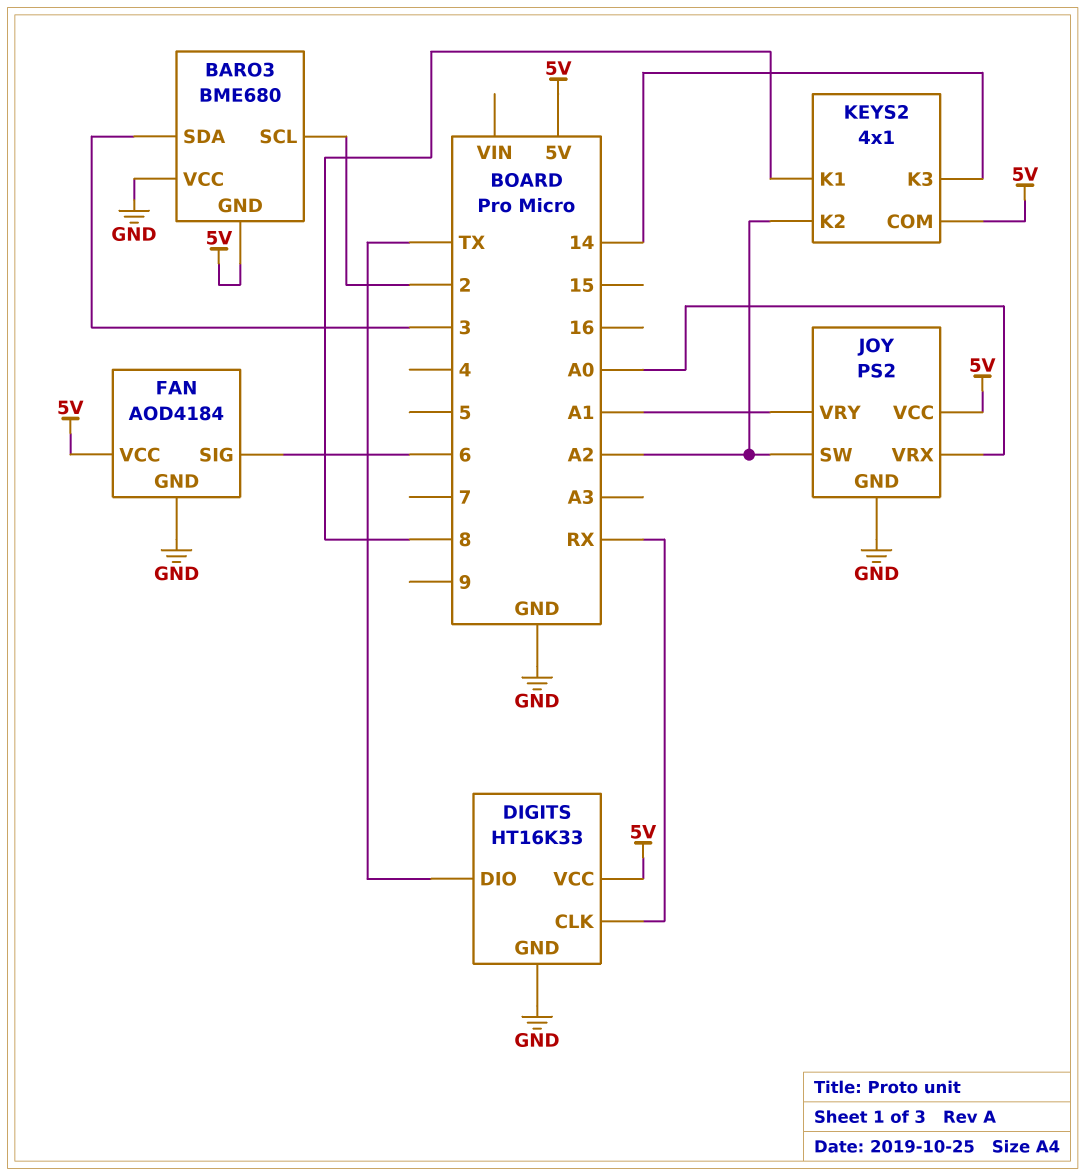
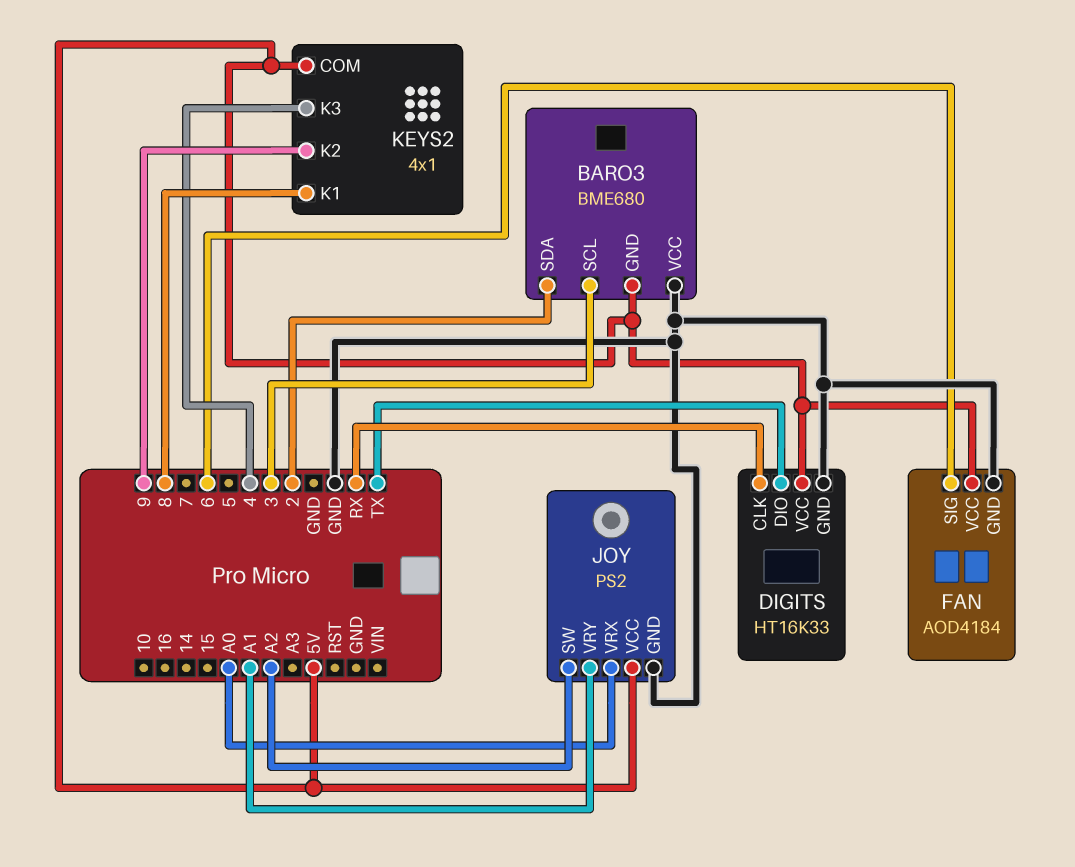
BARO3 pin SCL: 2 -> 3
BARO3 pin SDA: 3 -> 2
KEYS2 pin K2: A2 -> 9
KEYS2 pin K3: 14 -> 4

